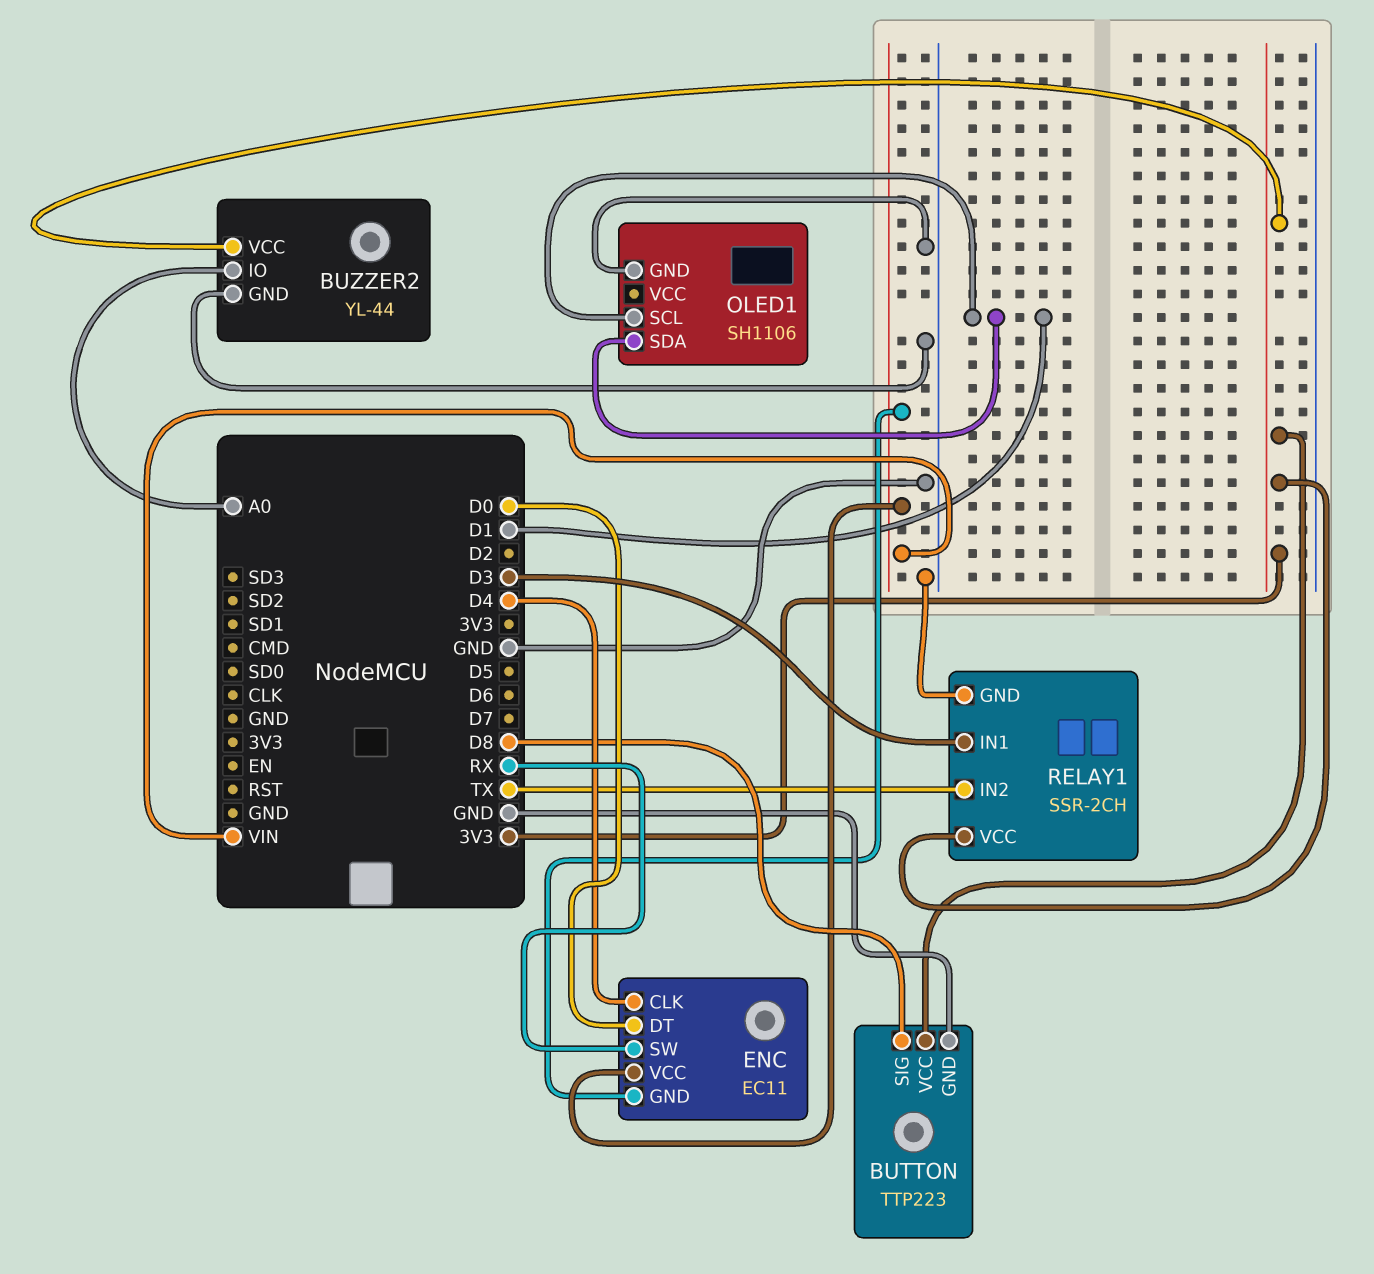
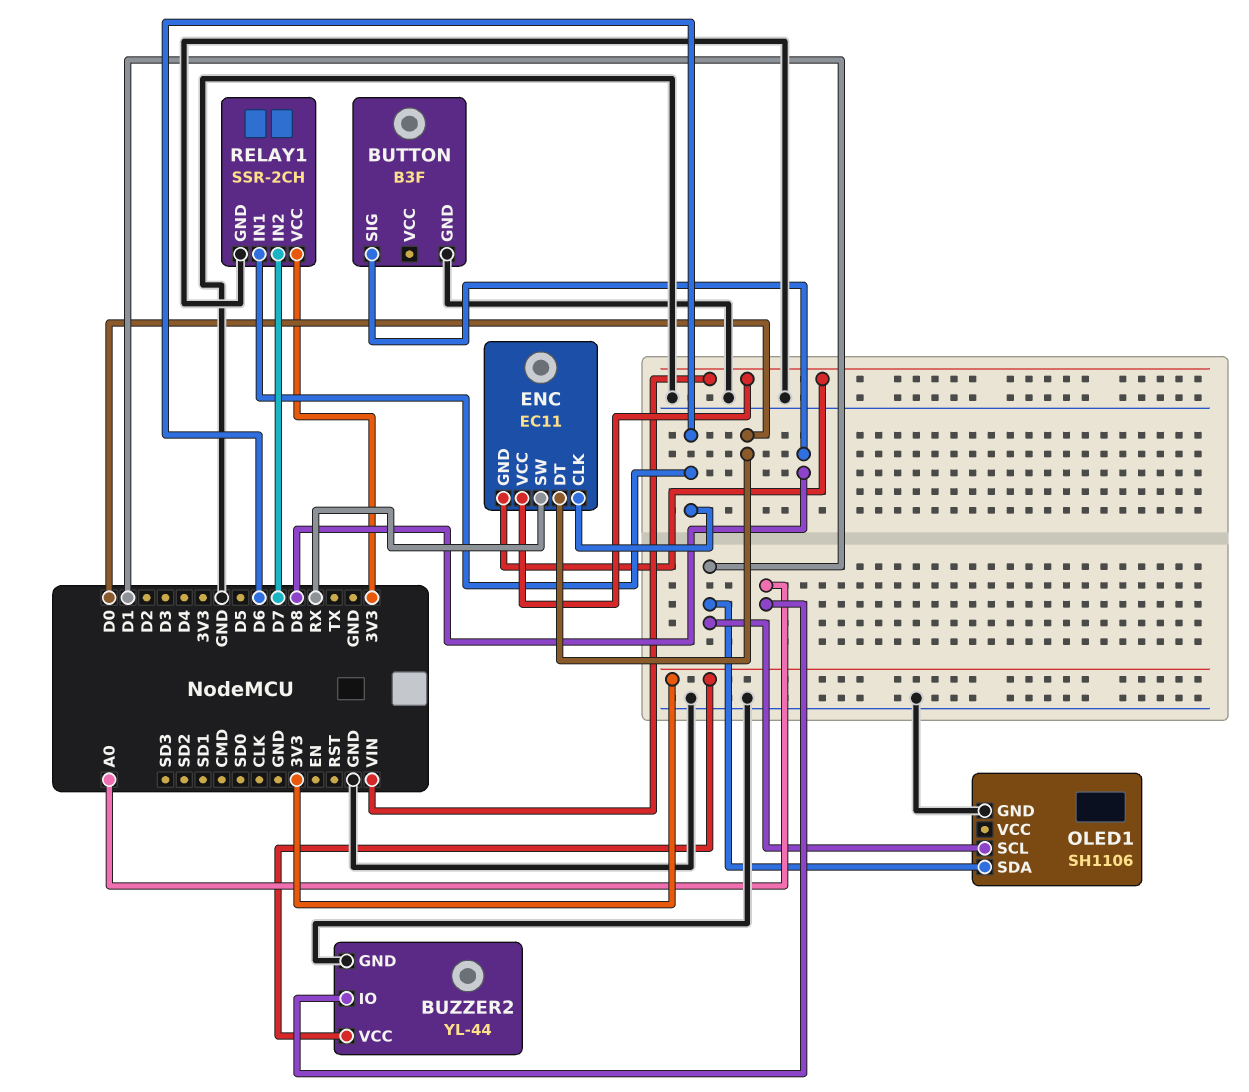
BUTTON: TTP223 -> B3F
BUTTON pin VCC: 3V3 -> none
ENC pin CLK: D4 -> D6
RELAY1 pin IN1: D3 -> D6
RELAY1 pin IN2: TX -> D7

